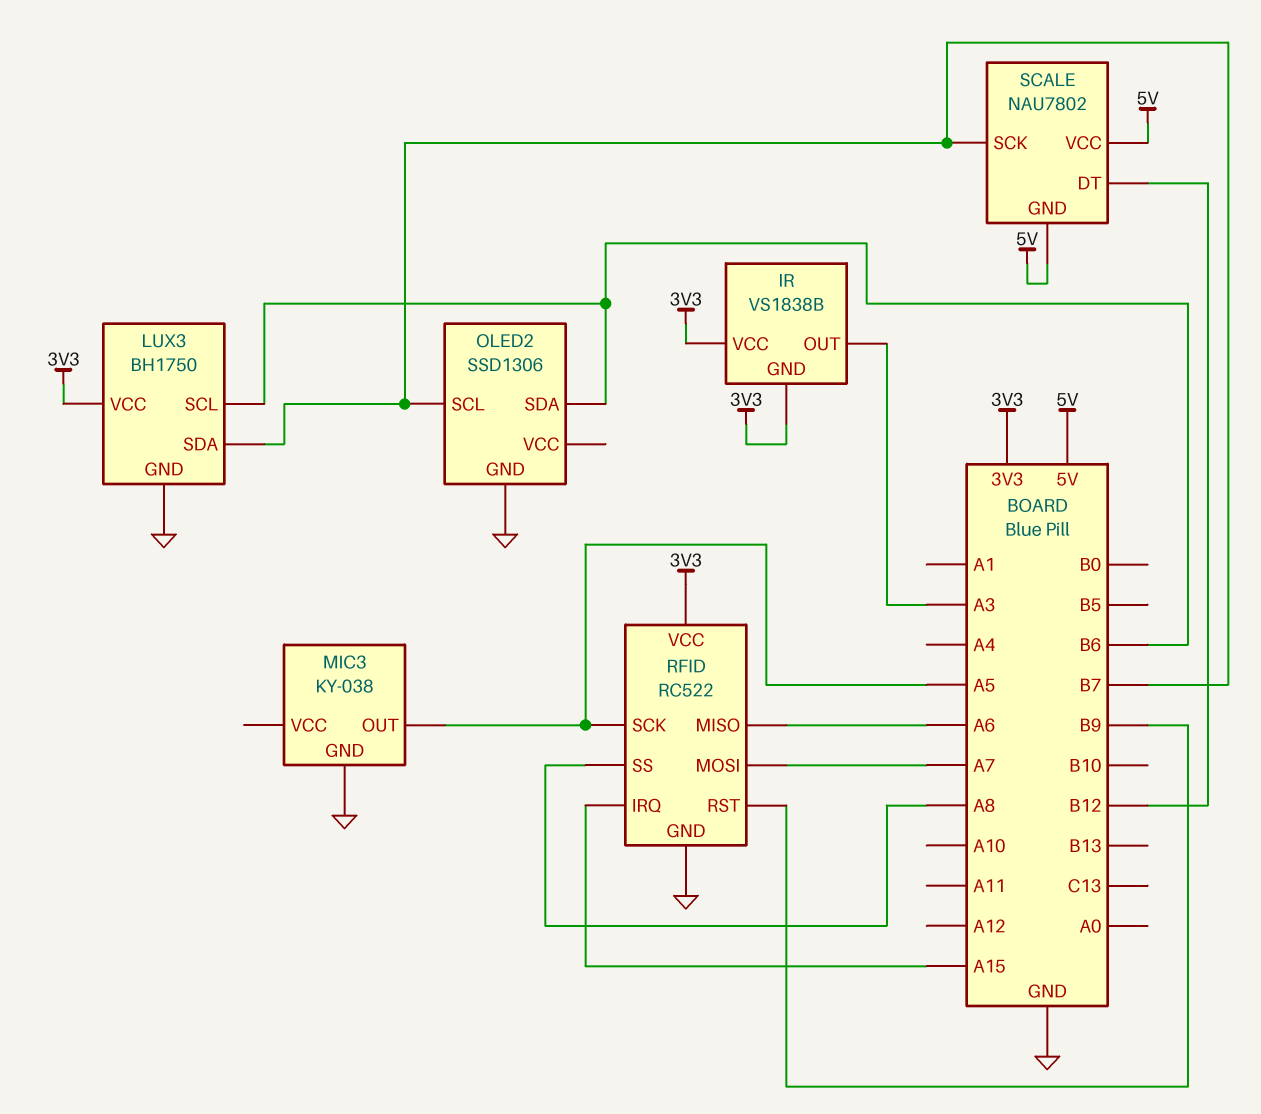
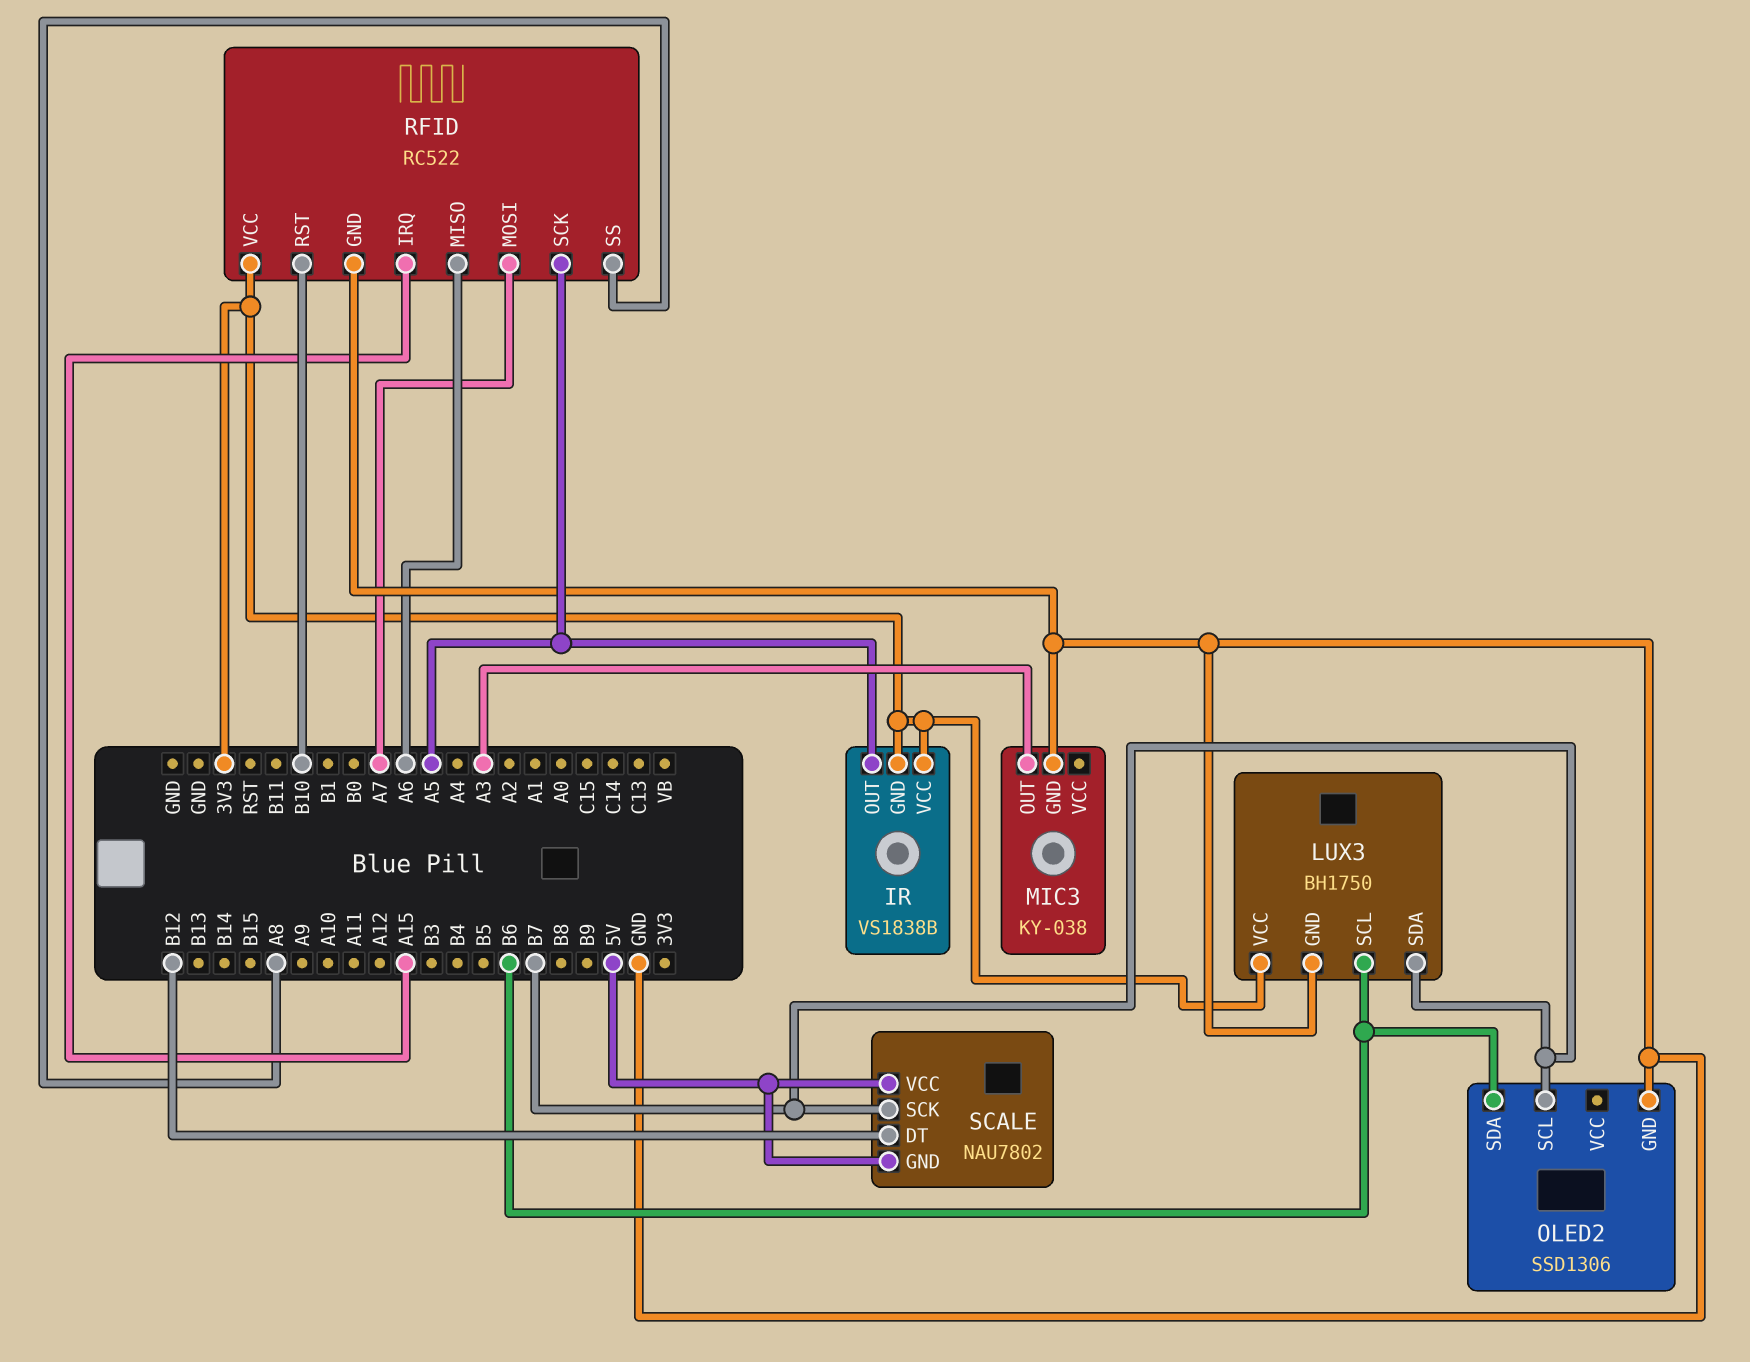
IR pin OUT: A3 -> A5
MIC3 pin OUT: A5 -> A3
RFID pin RST: B9 -> B10

